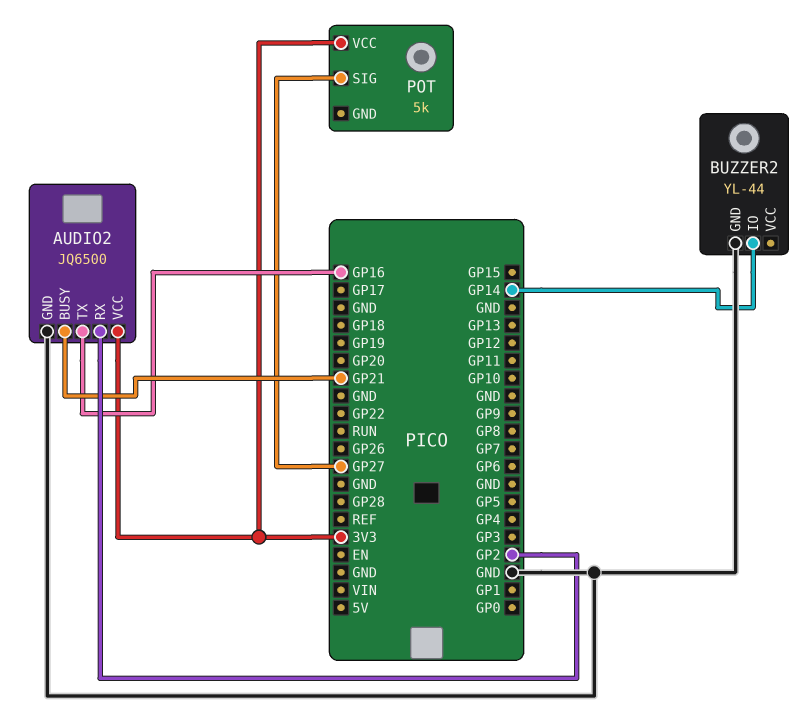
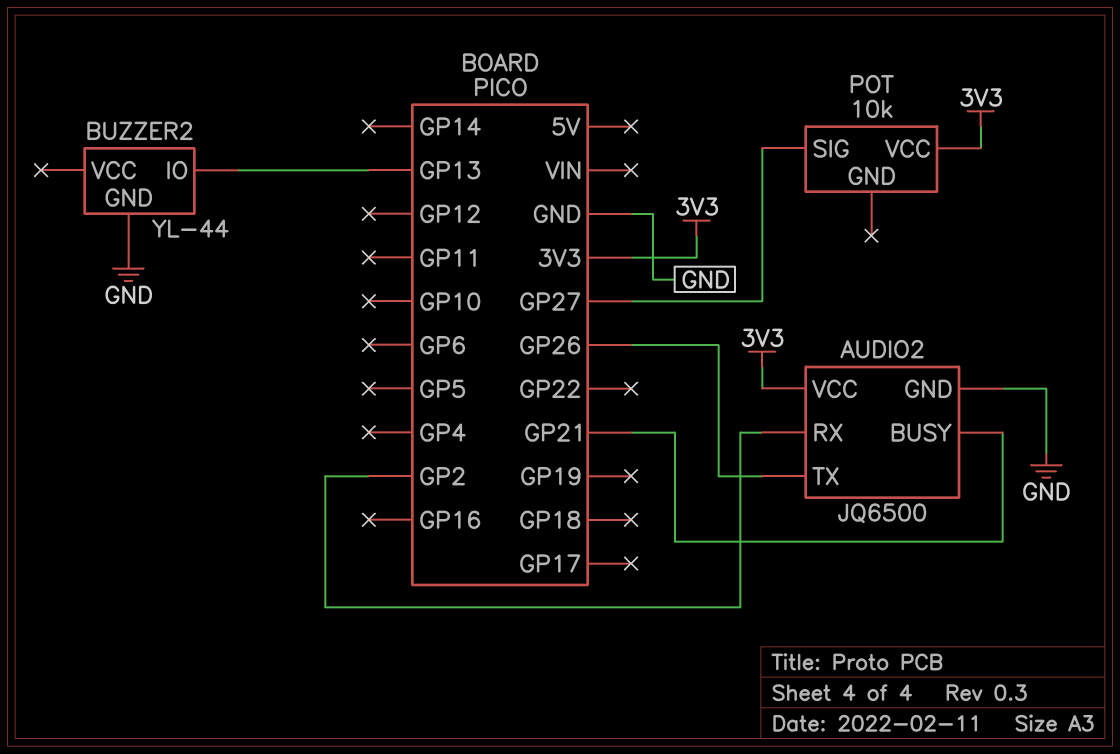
AUDIO2 pin TX: GP16 -> GP26
BUZZER2 pin IO: GP14 -> GP13
POT: 5k -> 10k

